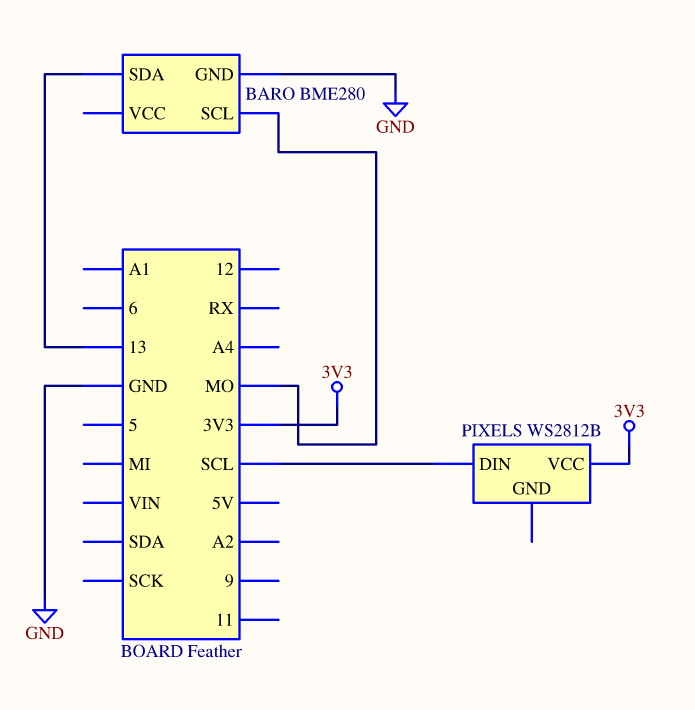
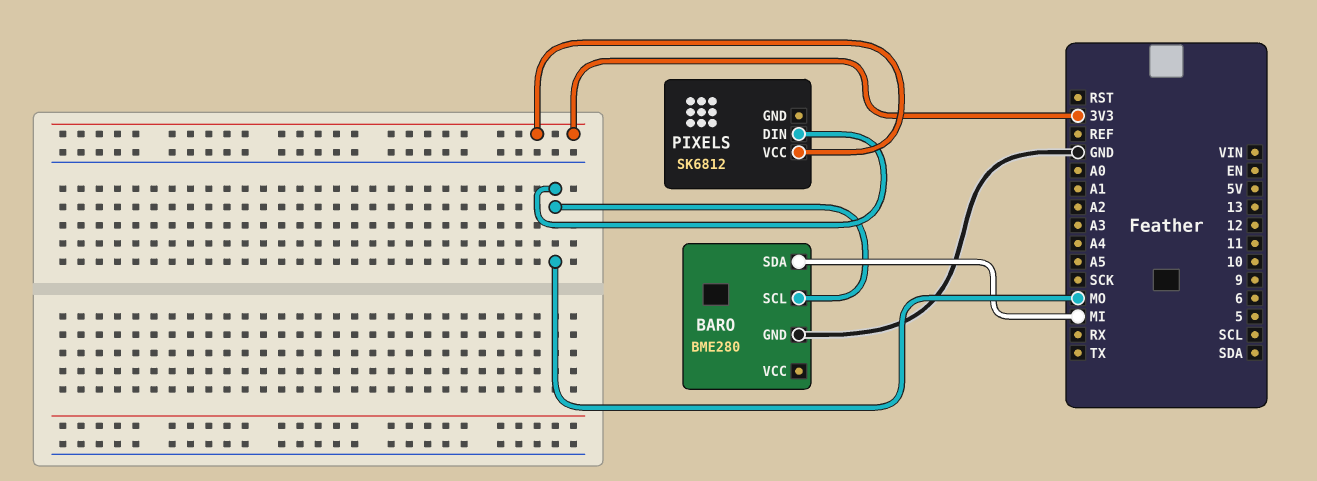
BARO pin SDA: 13 -> MI
PIXELS: WS2812B -> SK6812
PIXELS pin DIN: SCL -> MO

